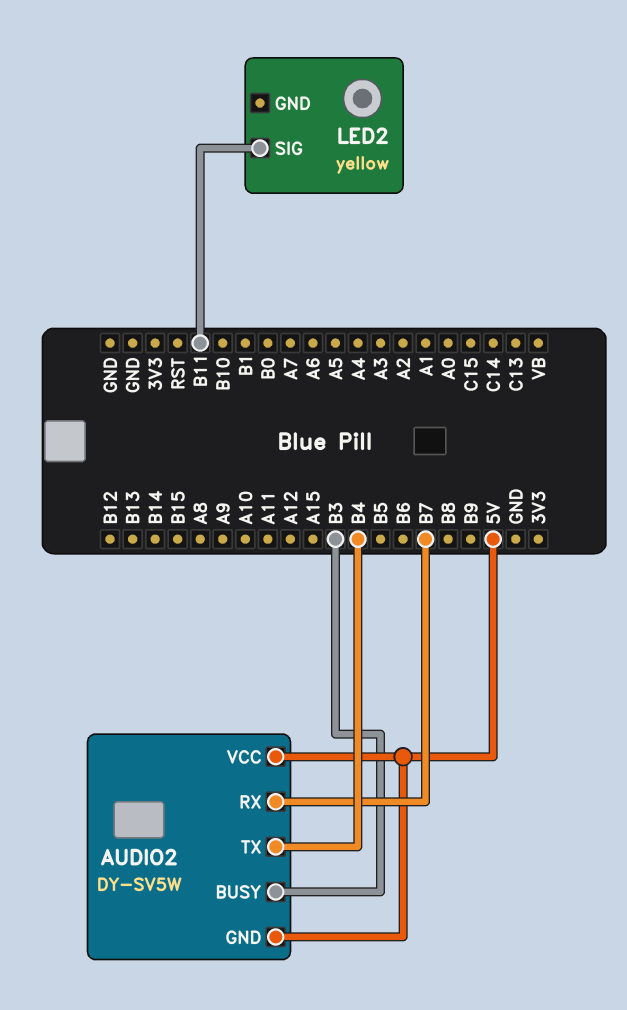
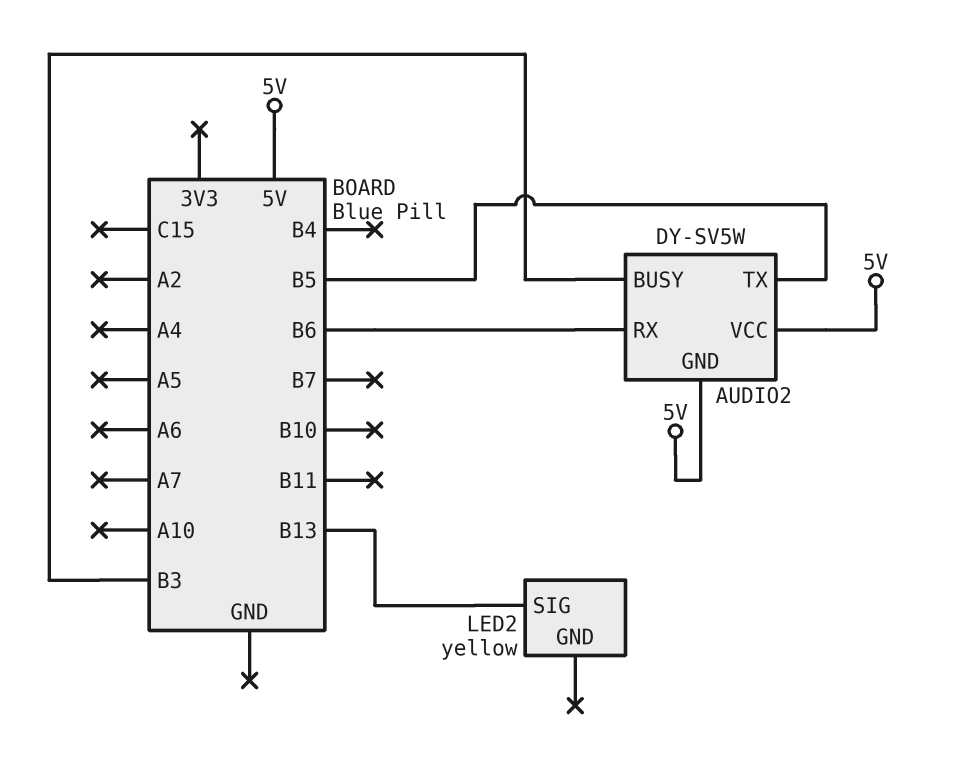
AUDIO2 pin RX: B7 -> B6
AUDIO2 pin TX: B4 -> B5
LED2 pin SIG: B11 -> B13

